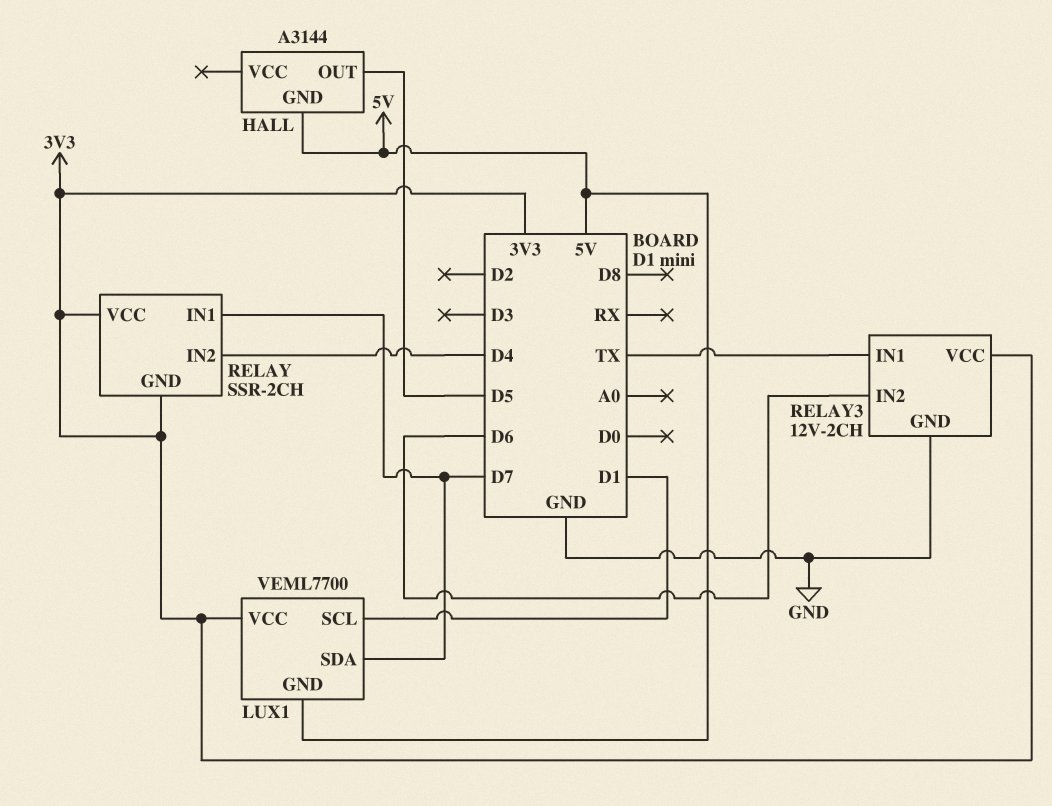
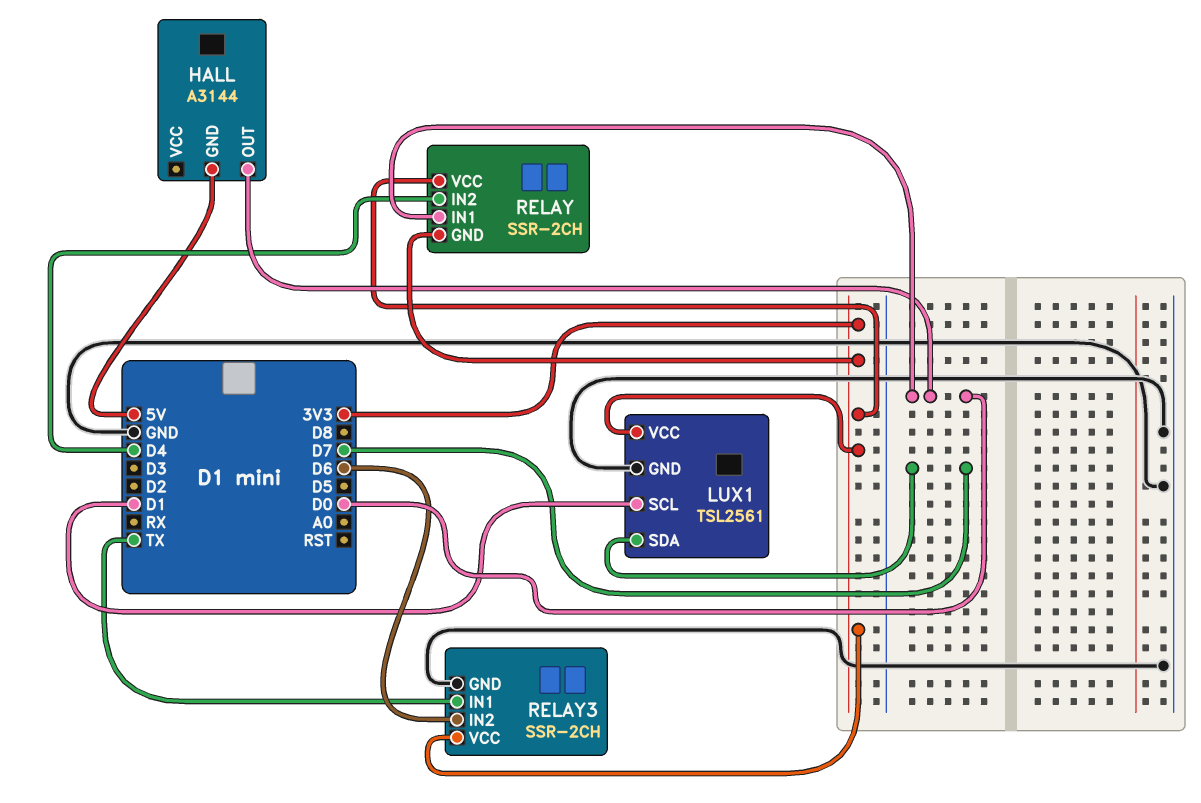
HALL pin OUT: D5 -> D0
LUX1: VEML7700 -> TSL2561
LUX1 pin GND: 5V -> GND
RELAY pin IN1: D7 -> D0
RELAY3: 12V-2CH -> SSR-2CH

